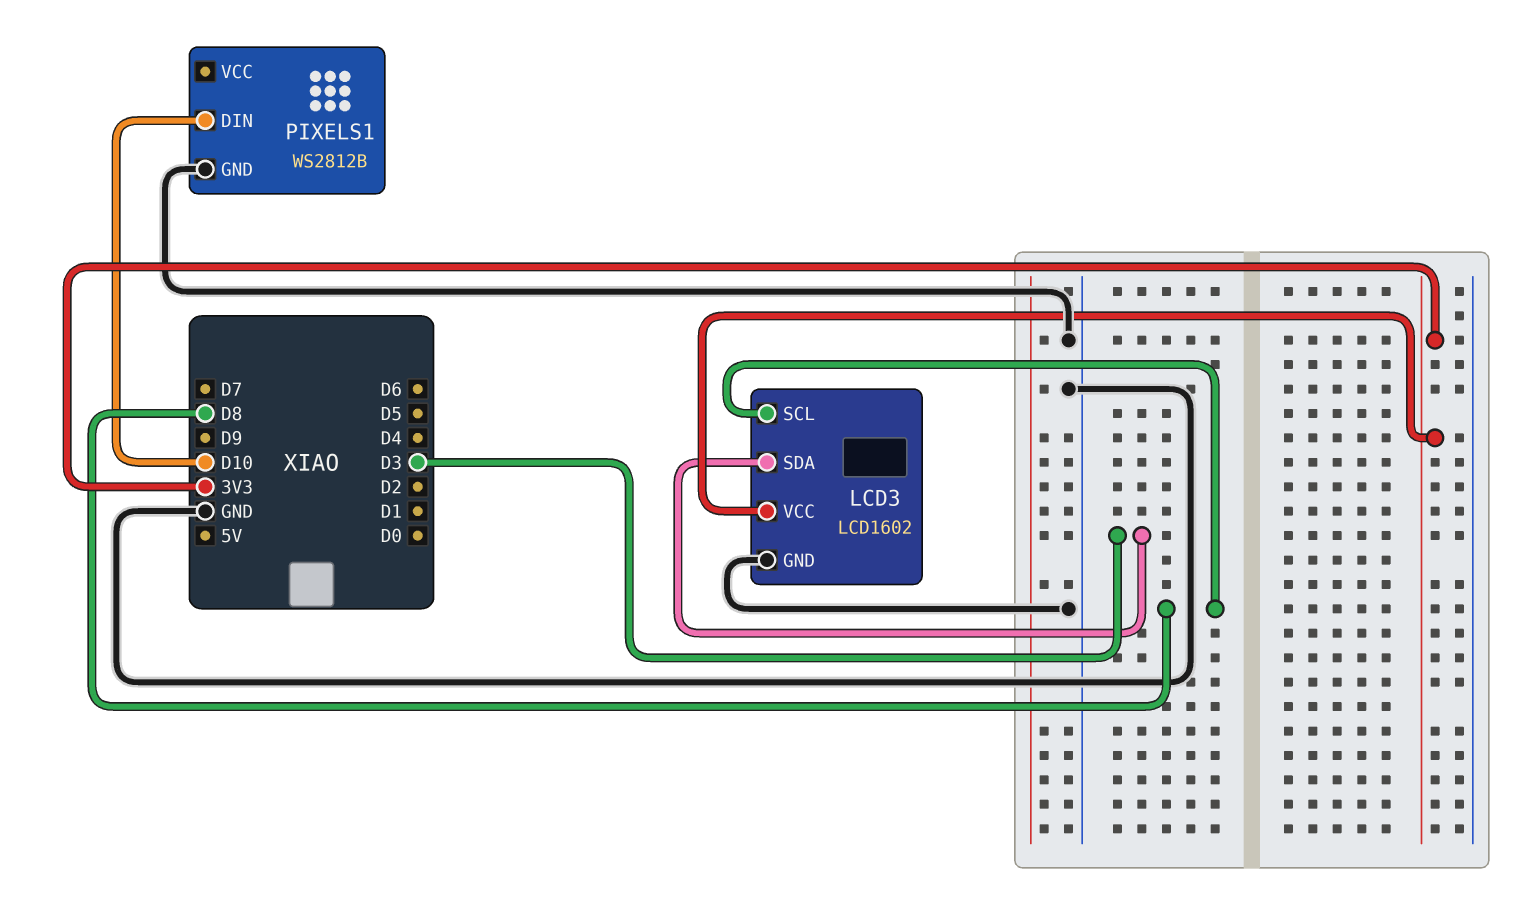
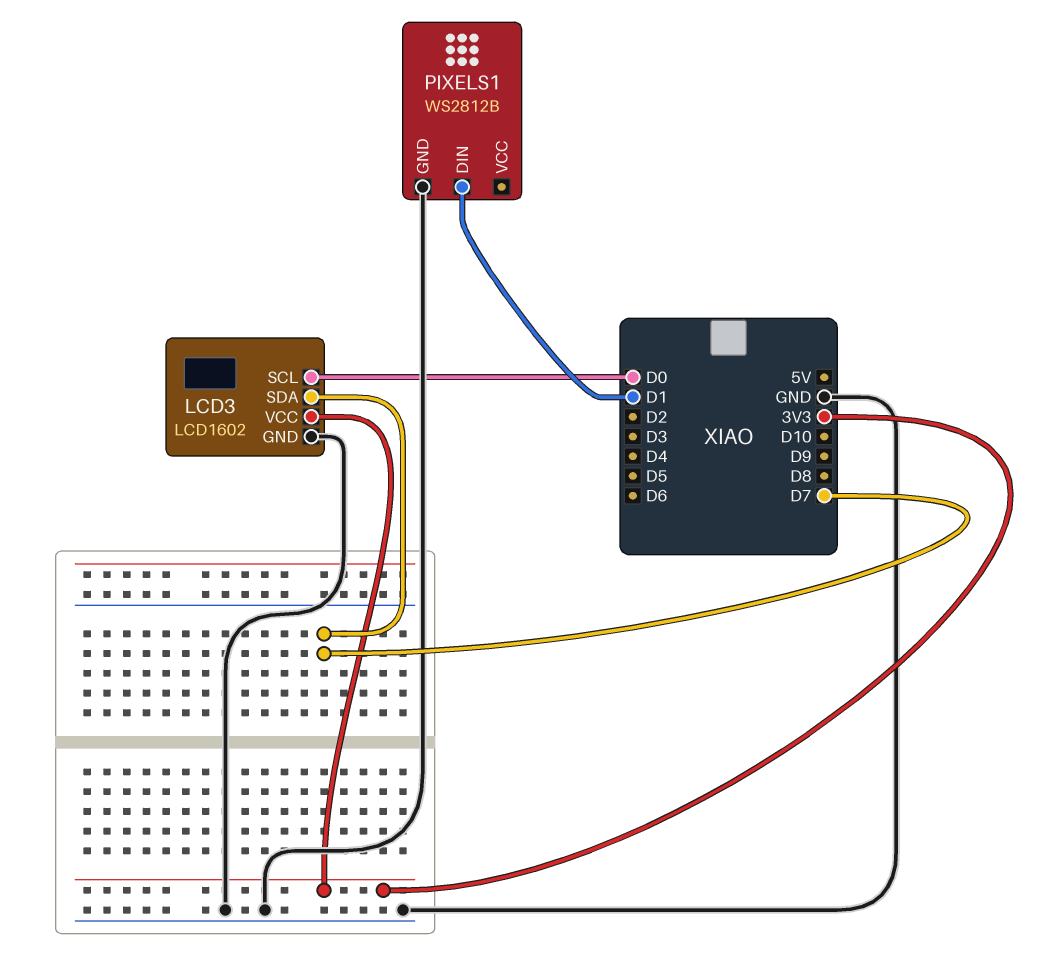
LCD3 pin SCL: D8 -> D0
LCD3 pin SDA: D3 -> D7
PIXELS1 pin DIN: D10 -> D1

